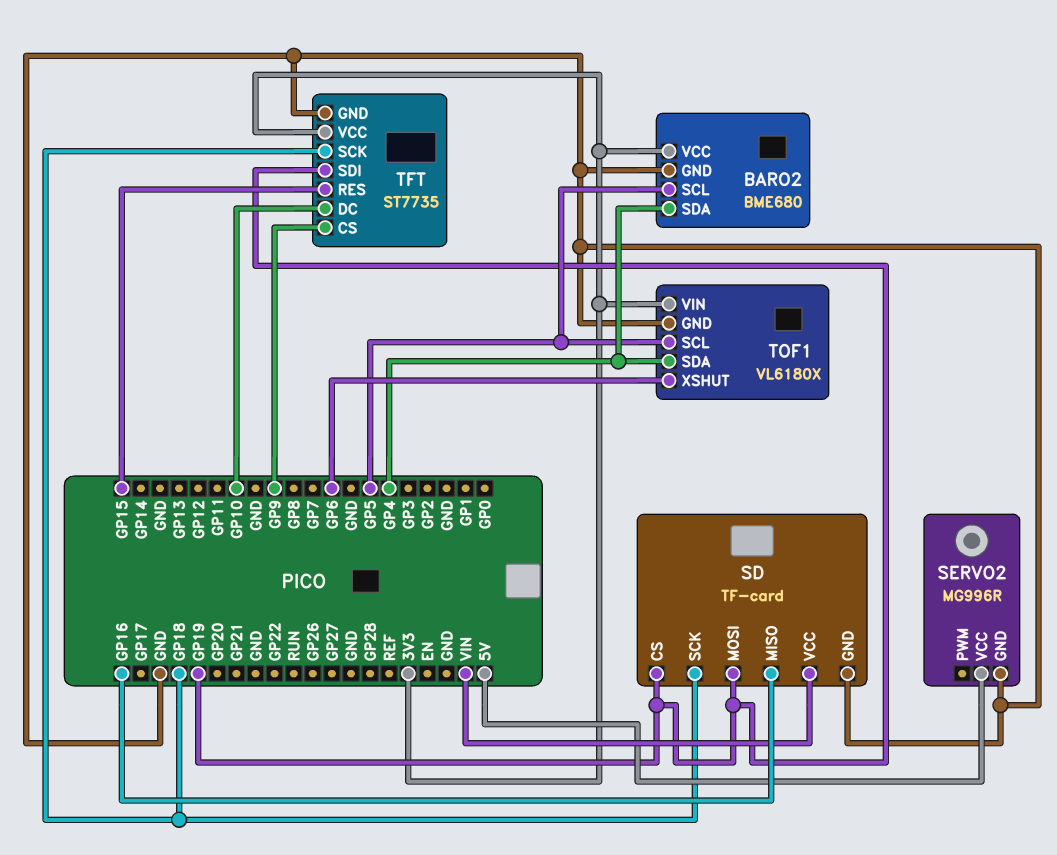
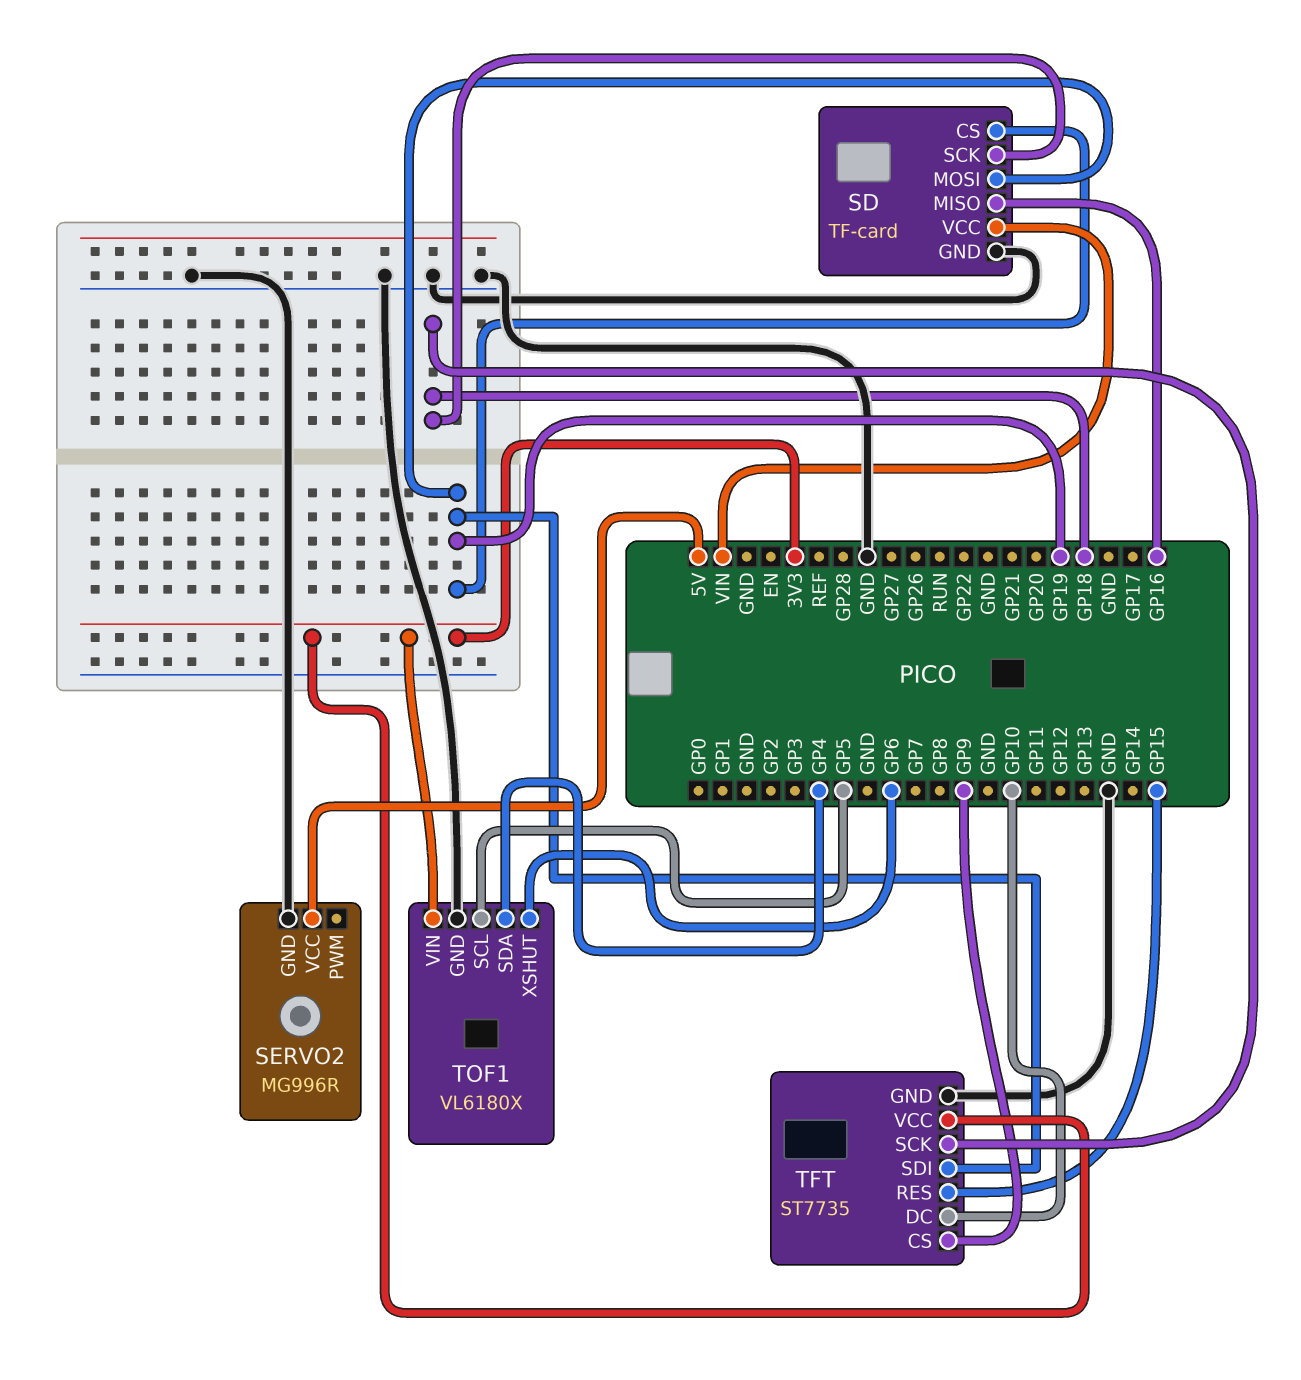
BARO2: BME680 -> none
BARO2 pin GND: GND -> none
BARO2 pin SCL: GP5 -> none
BARO2 pin SDA: GP4 -> none
BARO2 pin VCC: 3V3 -> none

